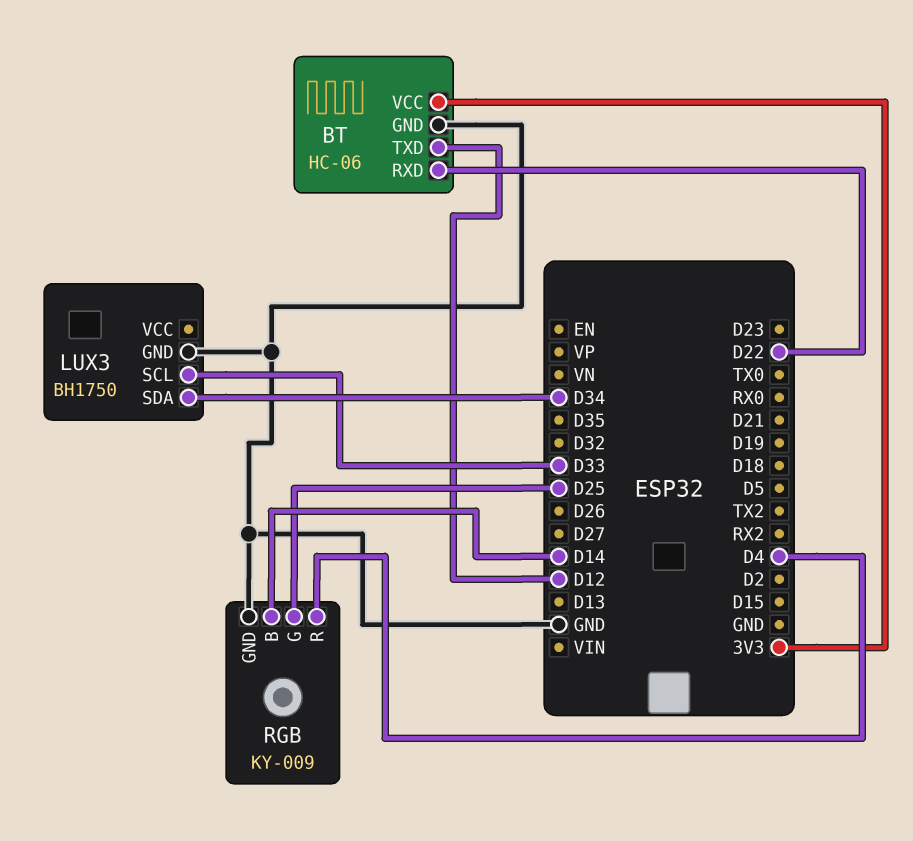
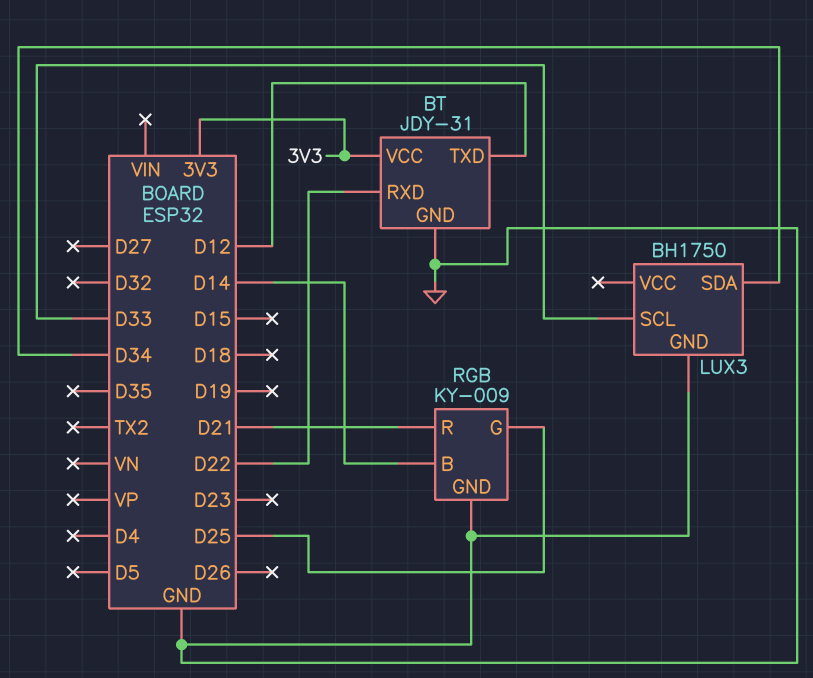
BT: HC-06 -> JDY-31
RGB pin R: D4 -> D21

